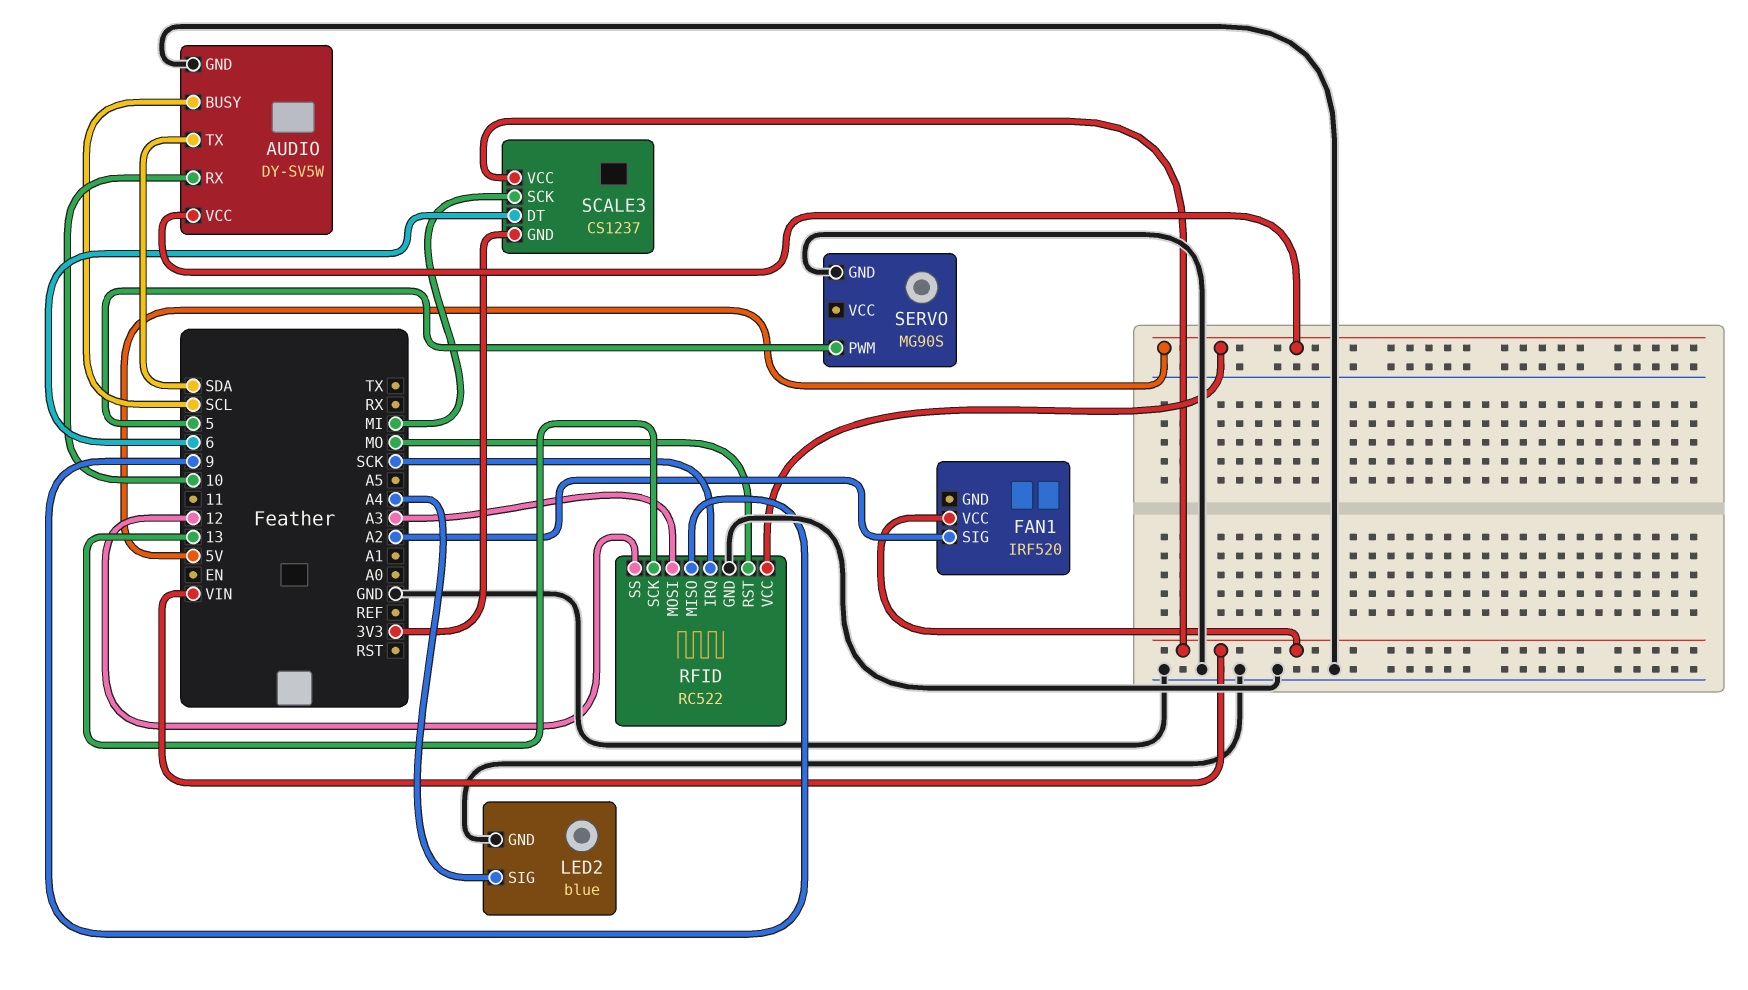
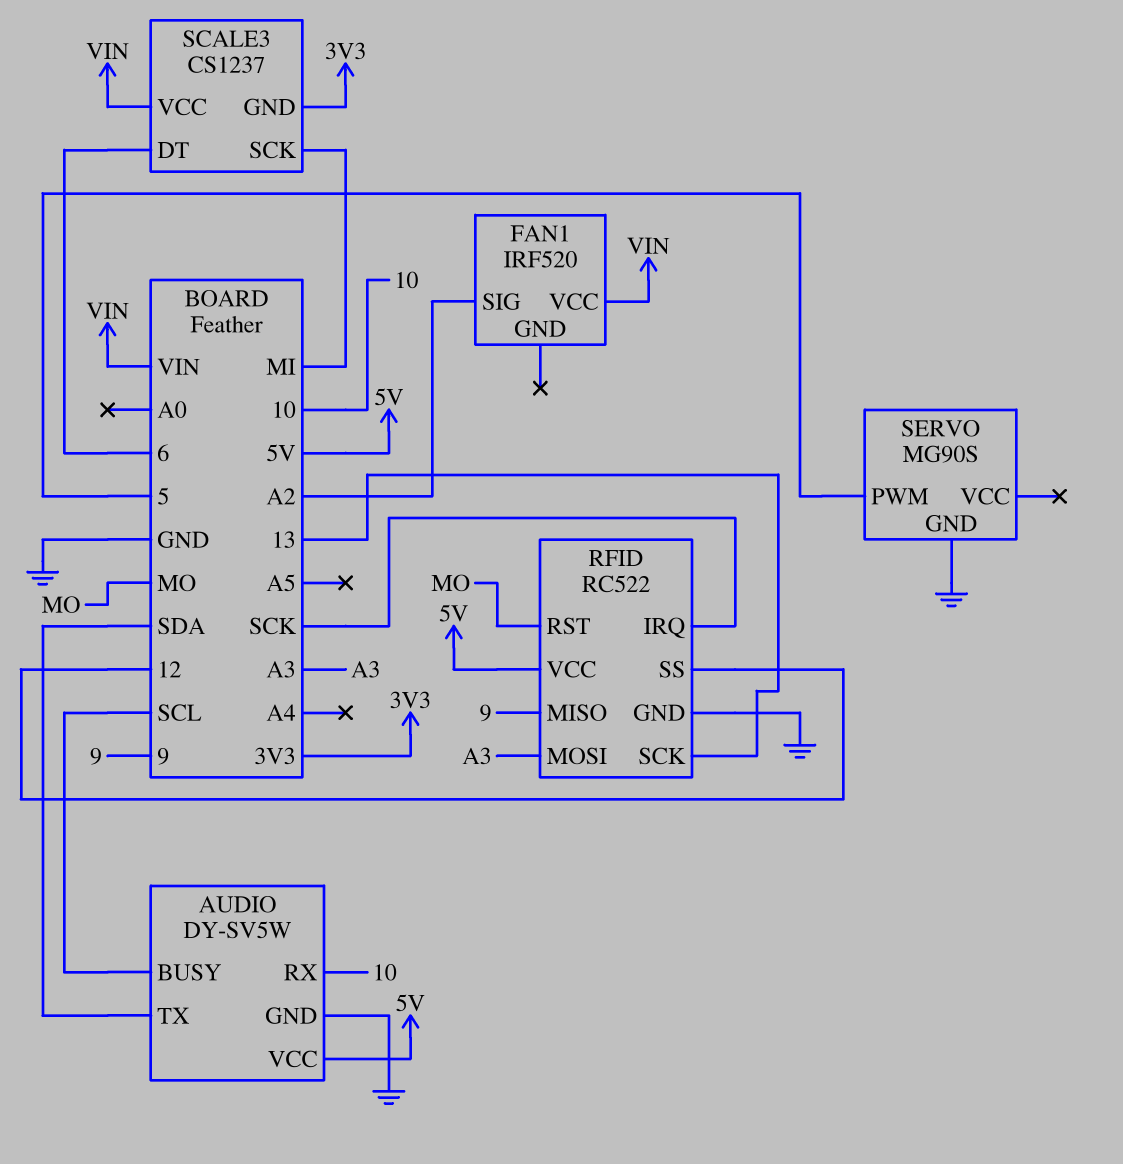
LED2: blue -> none
LED2 pin GND: GND -> none
LED2 pin SIG: A4 -> none

